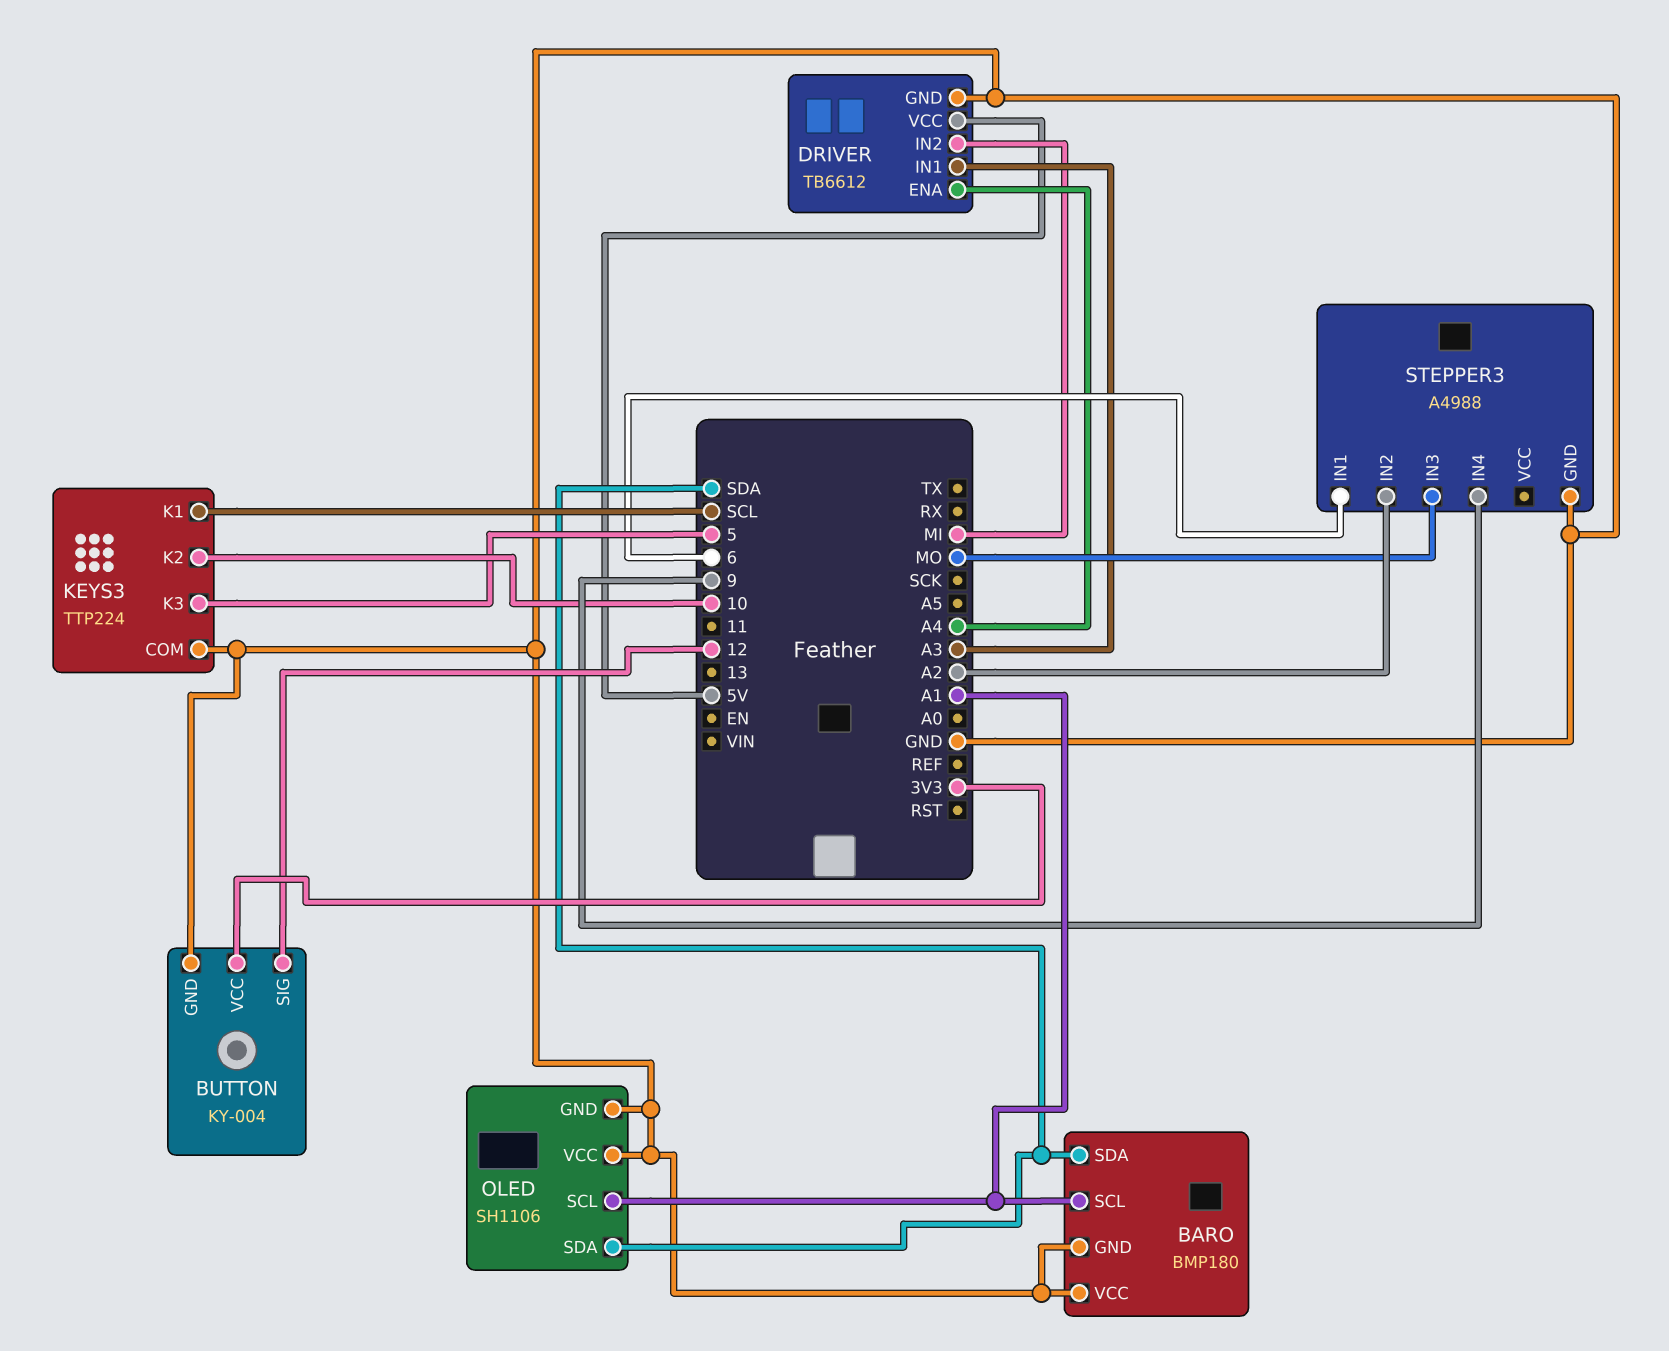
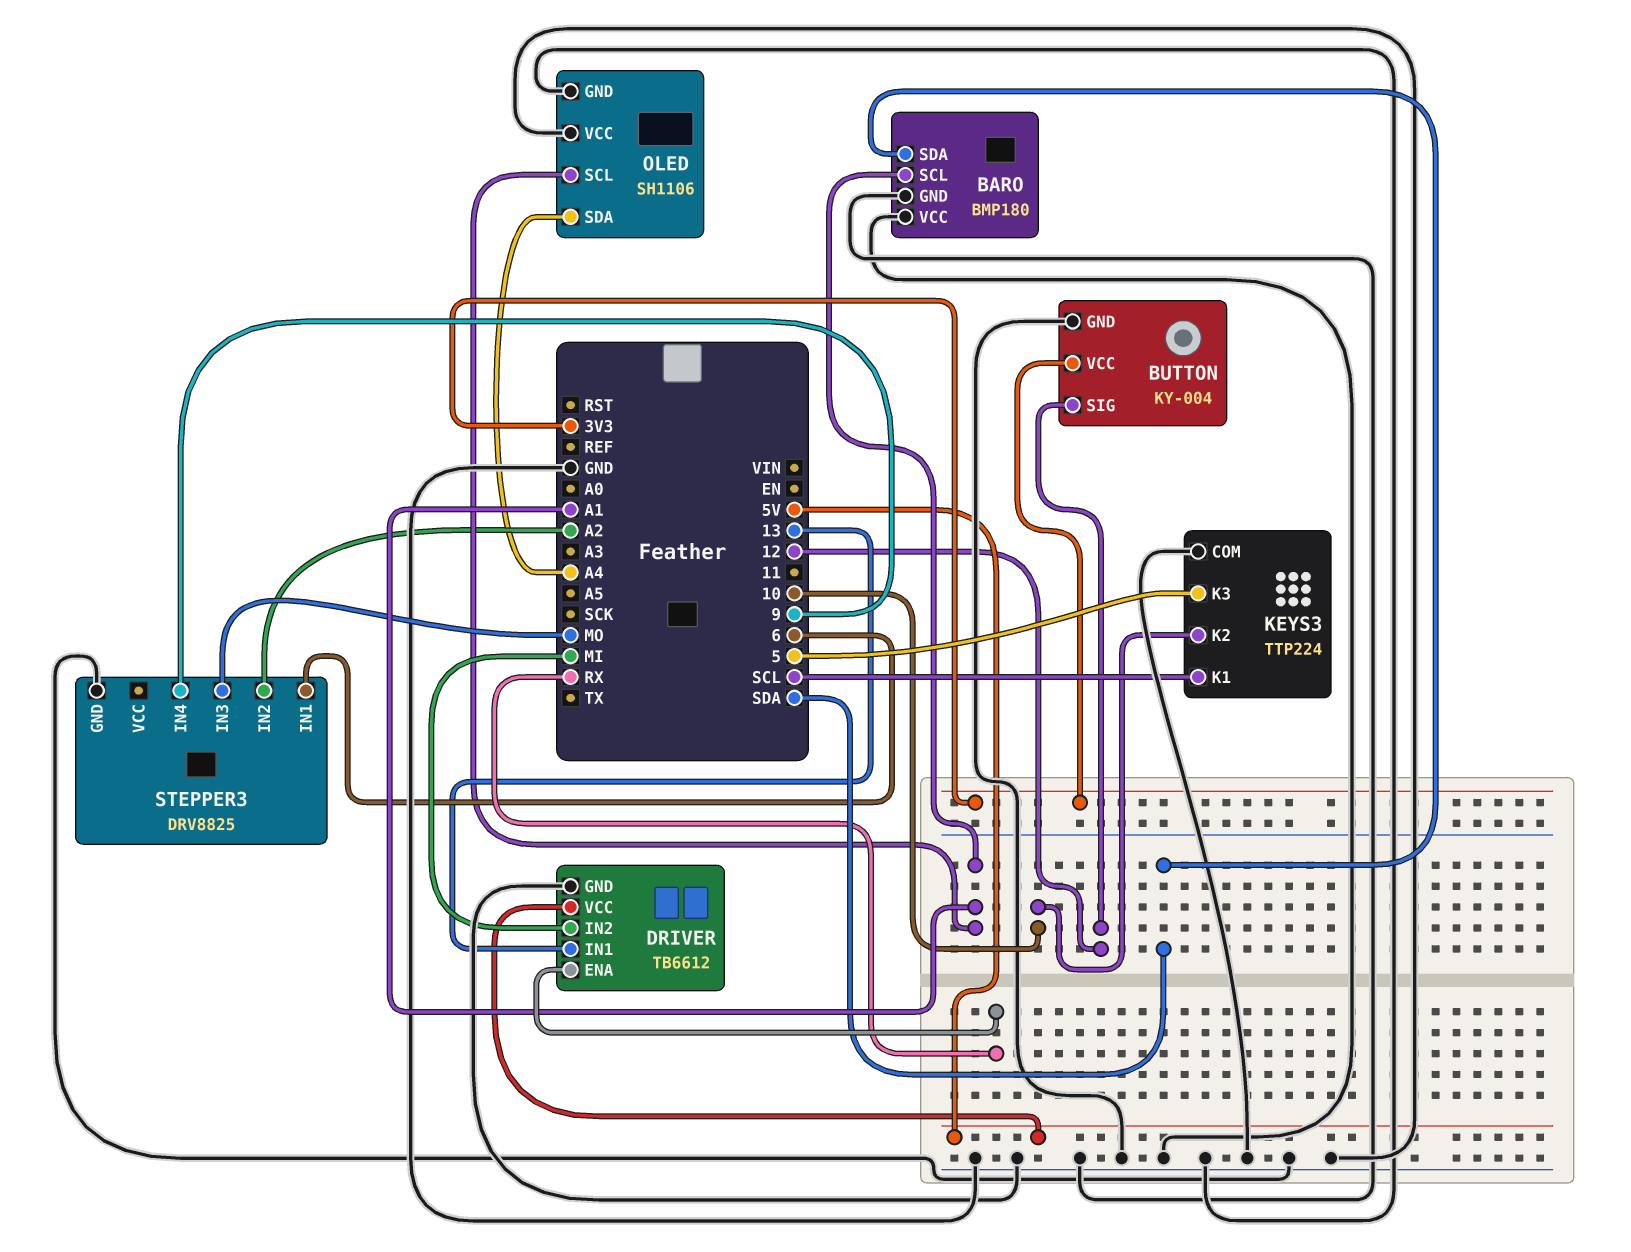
DRIVER pin ENA: A4 -> RX
DRIVER pin IN1: A3 -> 13
OLED pin SDA: SDA -> A4
STEPPER3: A4988 -> DRV8825

